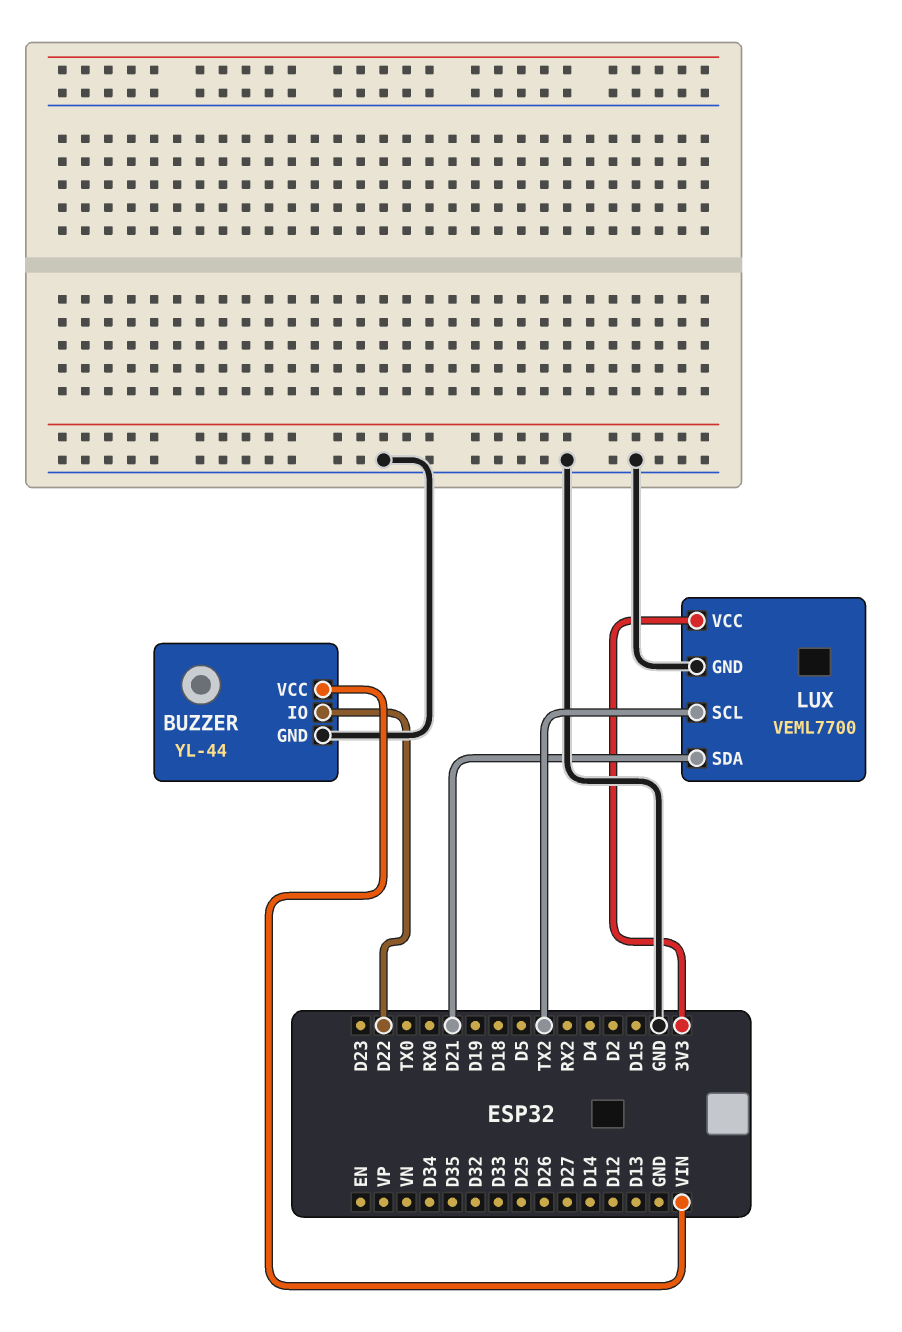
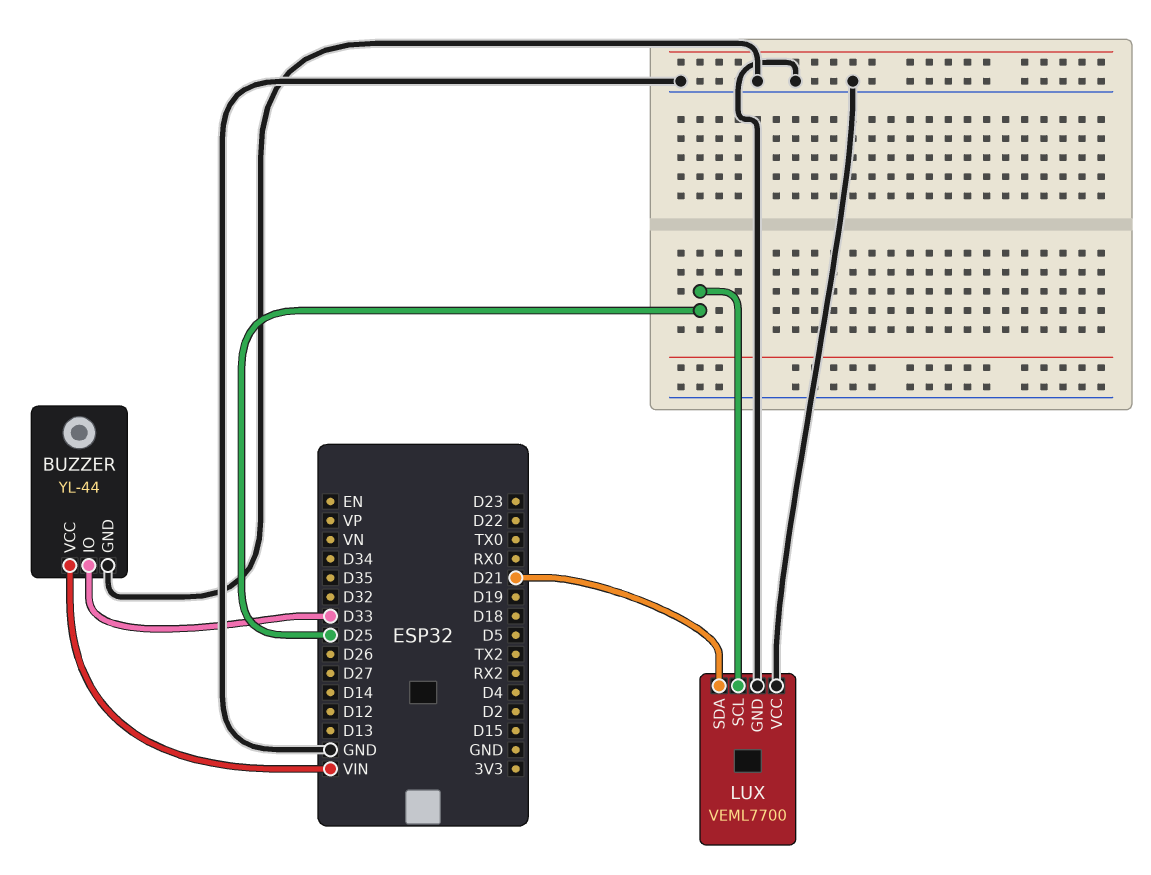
BUZZER pin IO: D22 -> D33
LUX pin SCL: TX2 -> D25
LUX pin VCC: 3V3 -> GND

